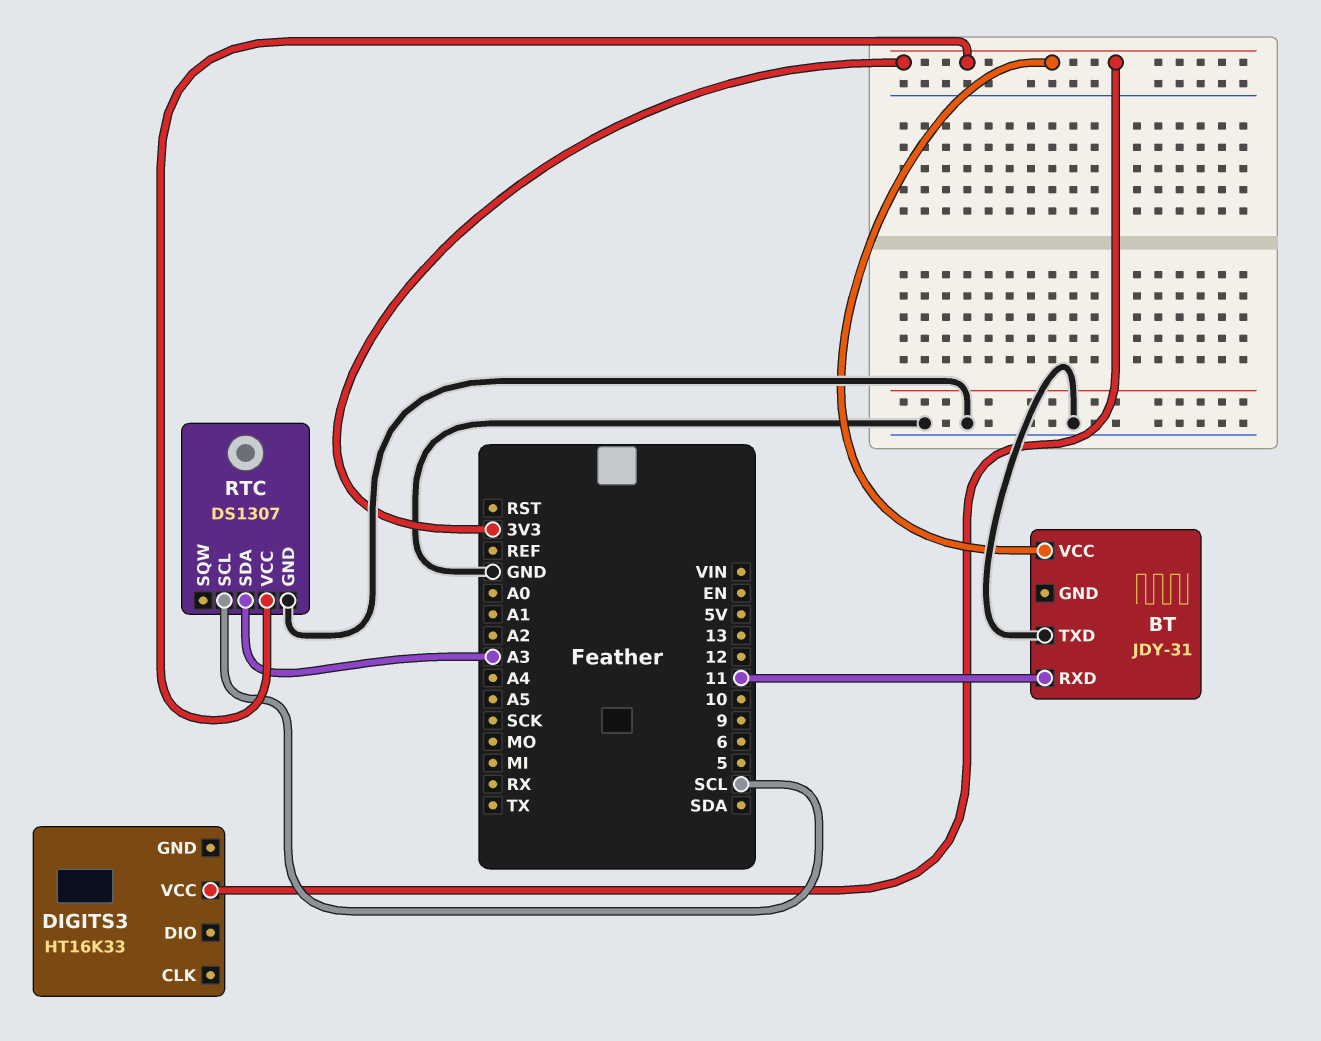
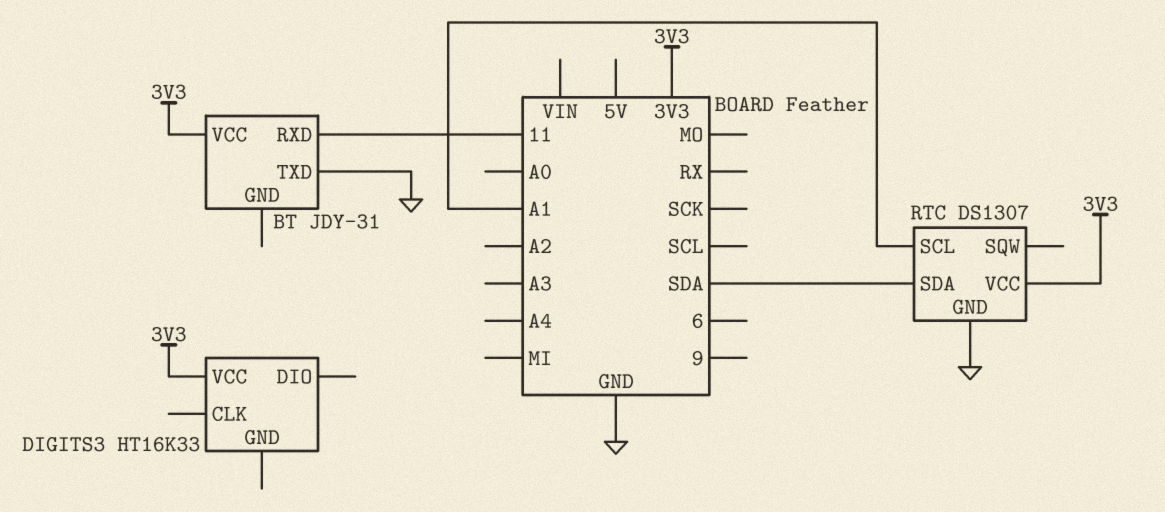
RTC pin SCL: SCL -> A1
RTC pin SDA: A3 -> SDA

